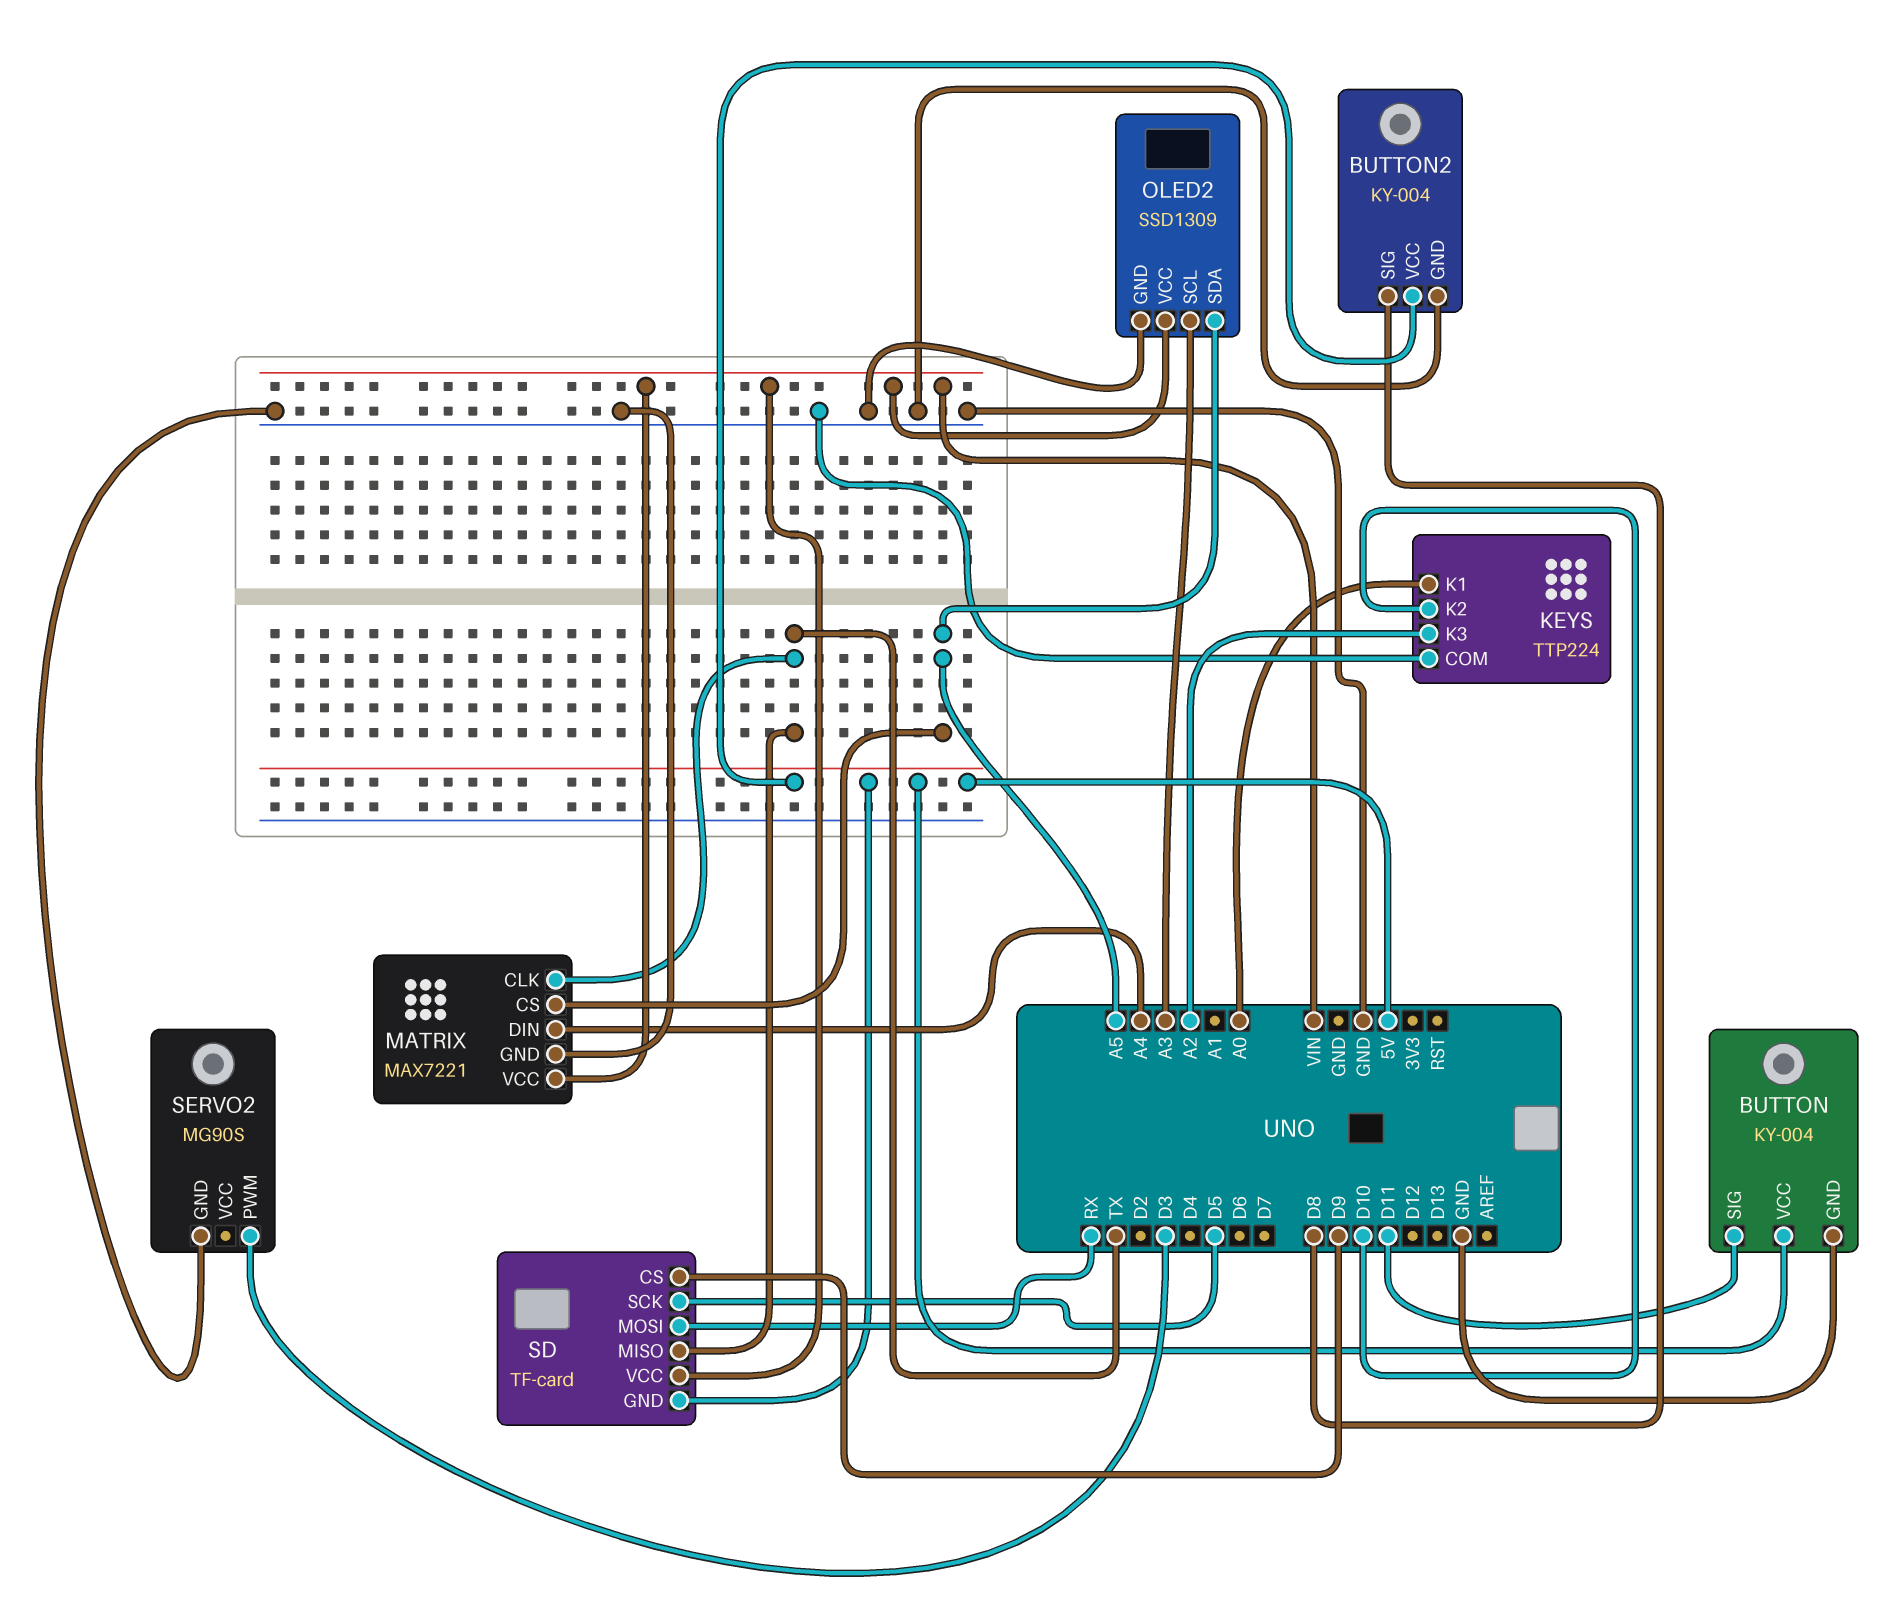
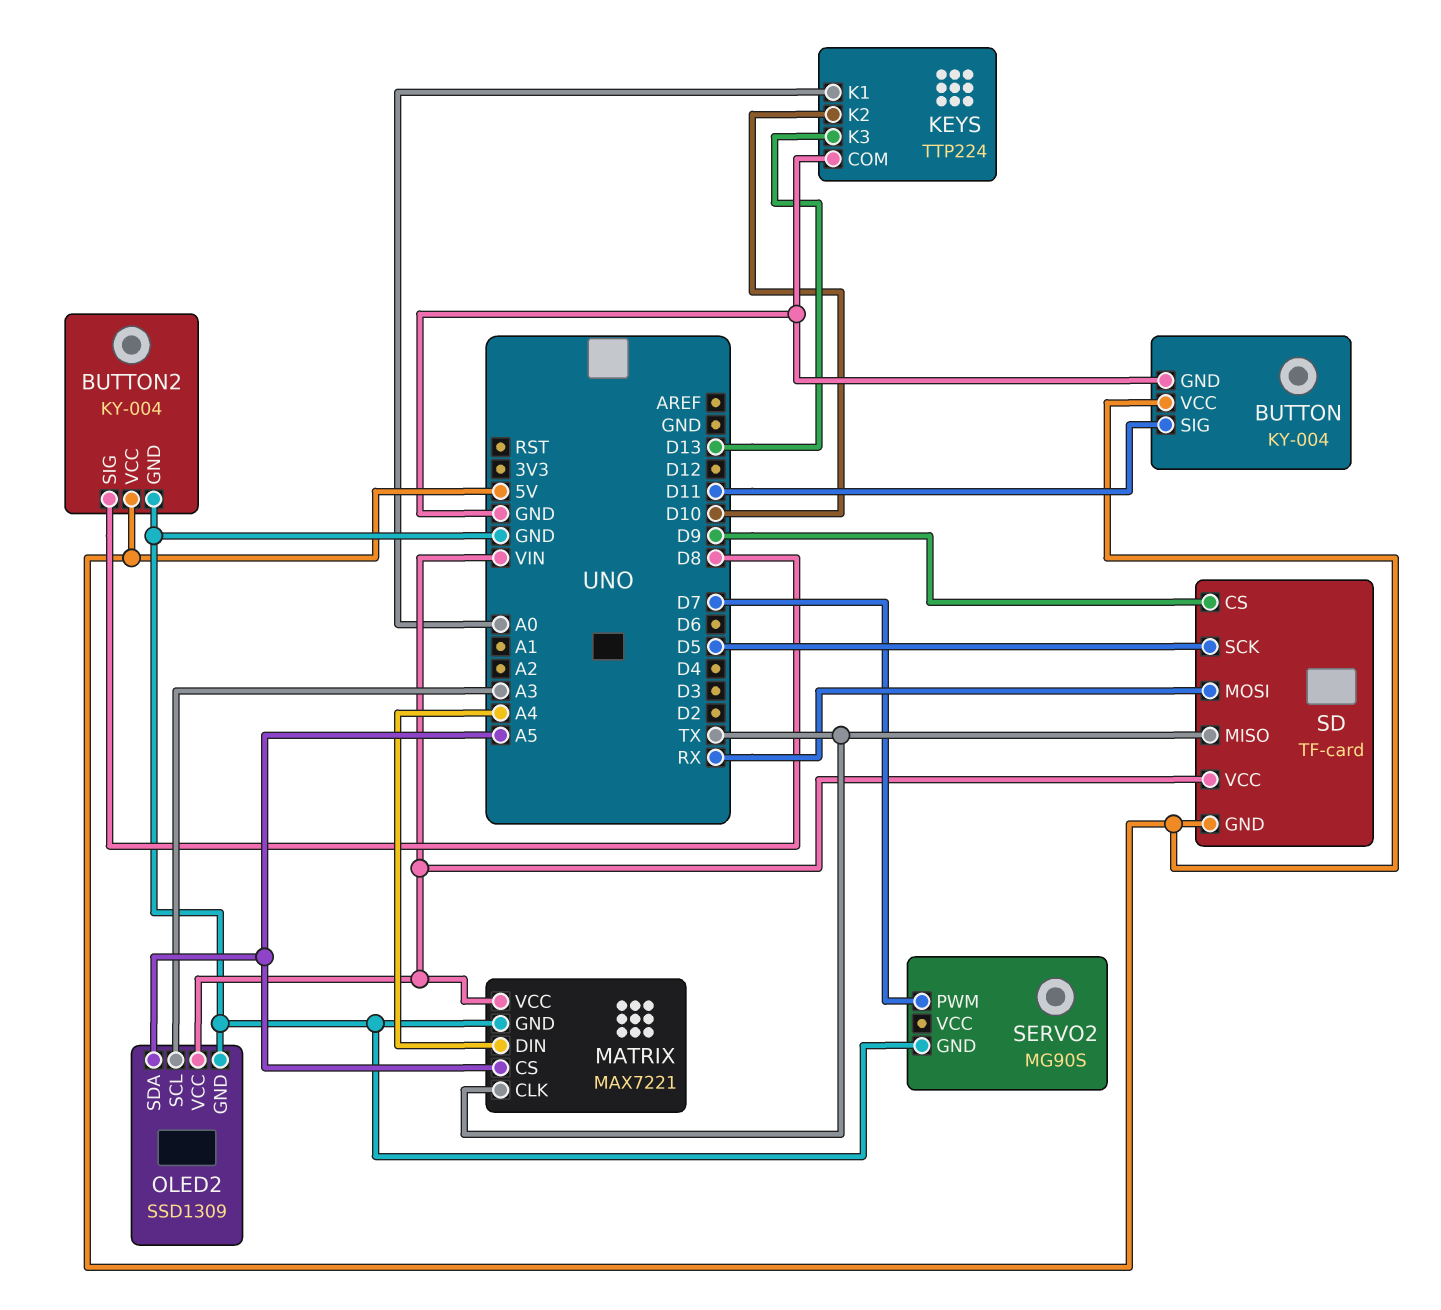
KEYS pin K3: A2 -> D13
SERVO2 pin PWM: D3 -> D7

